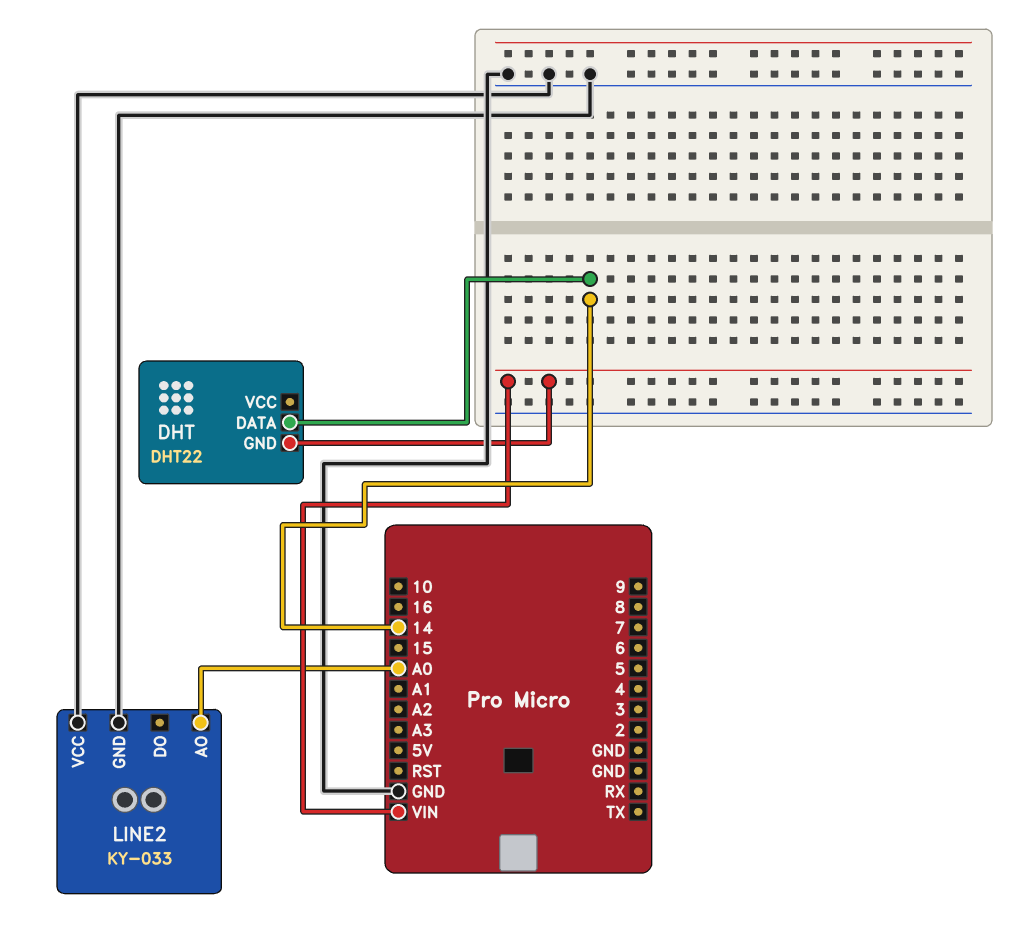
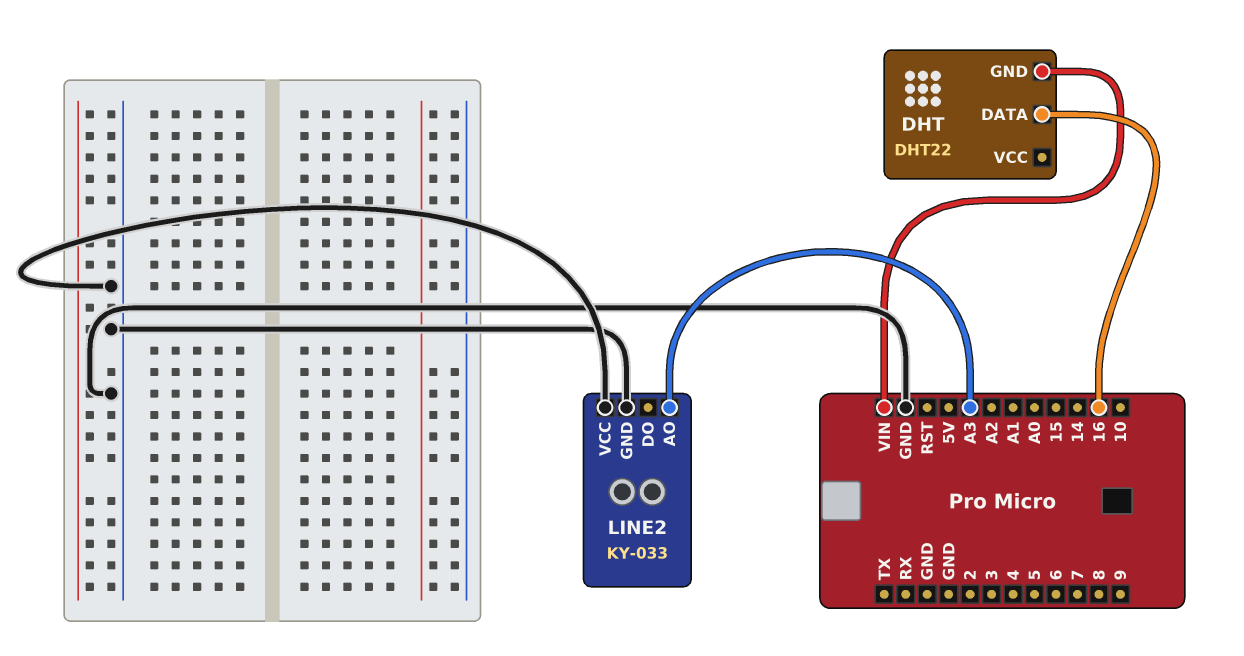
DHT pin DATA: 14 -> 16
LINE2 pin AO: A0 -> A3

